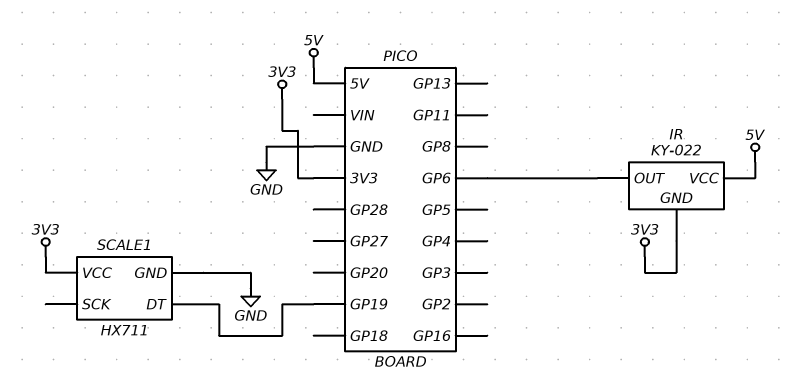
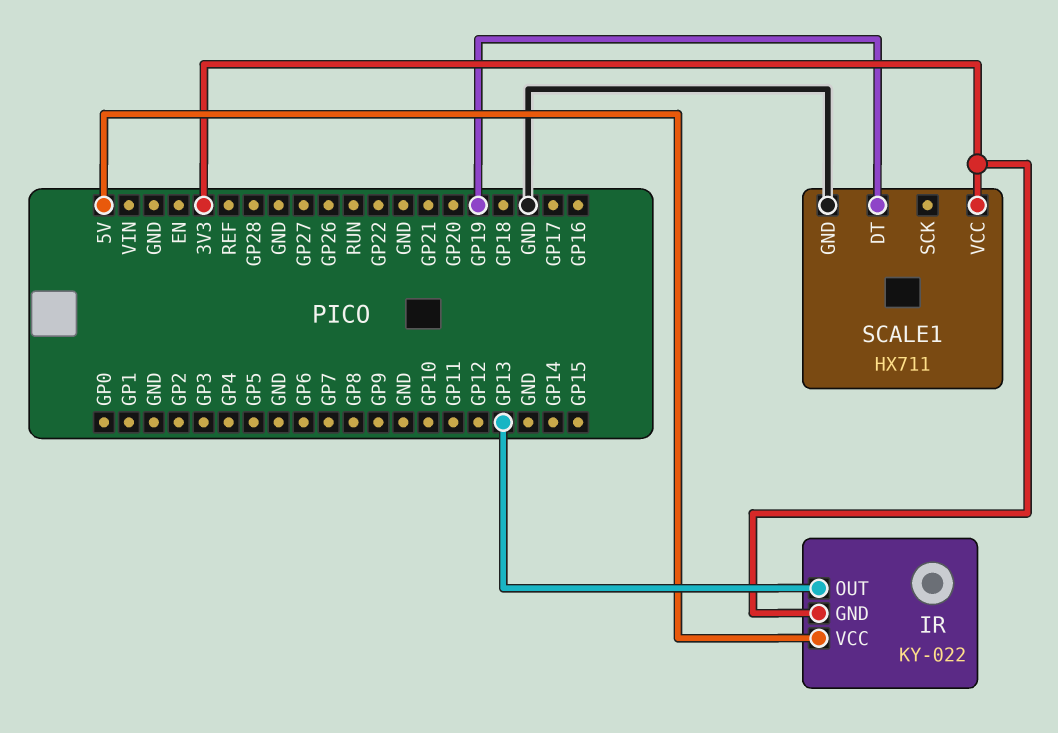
IR pin OUT: GP6 -> GP13

